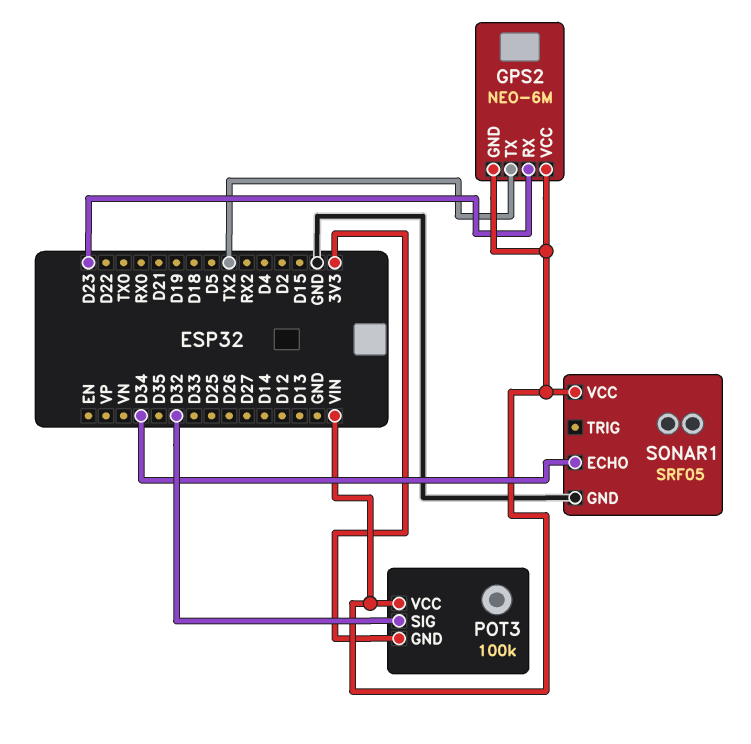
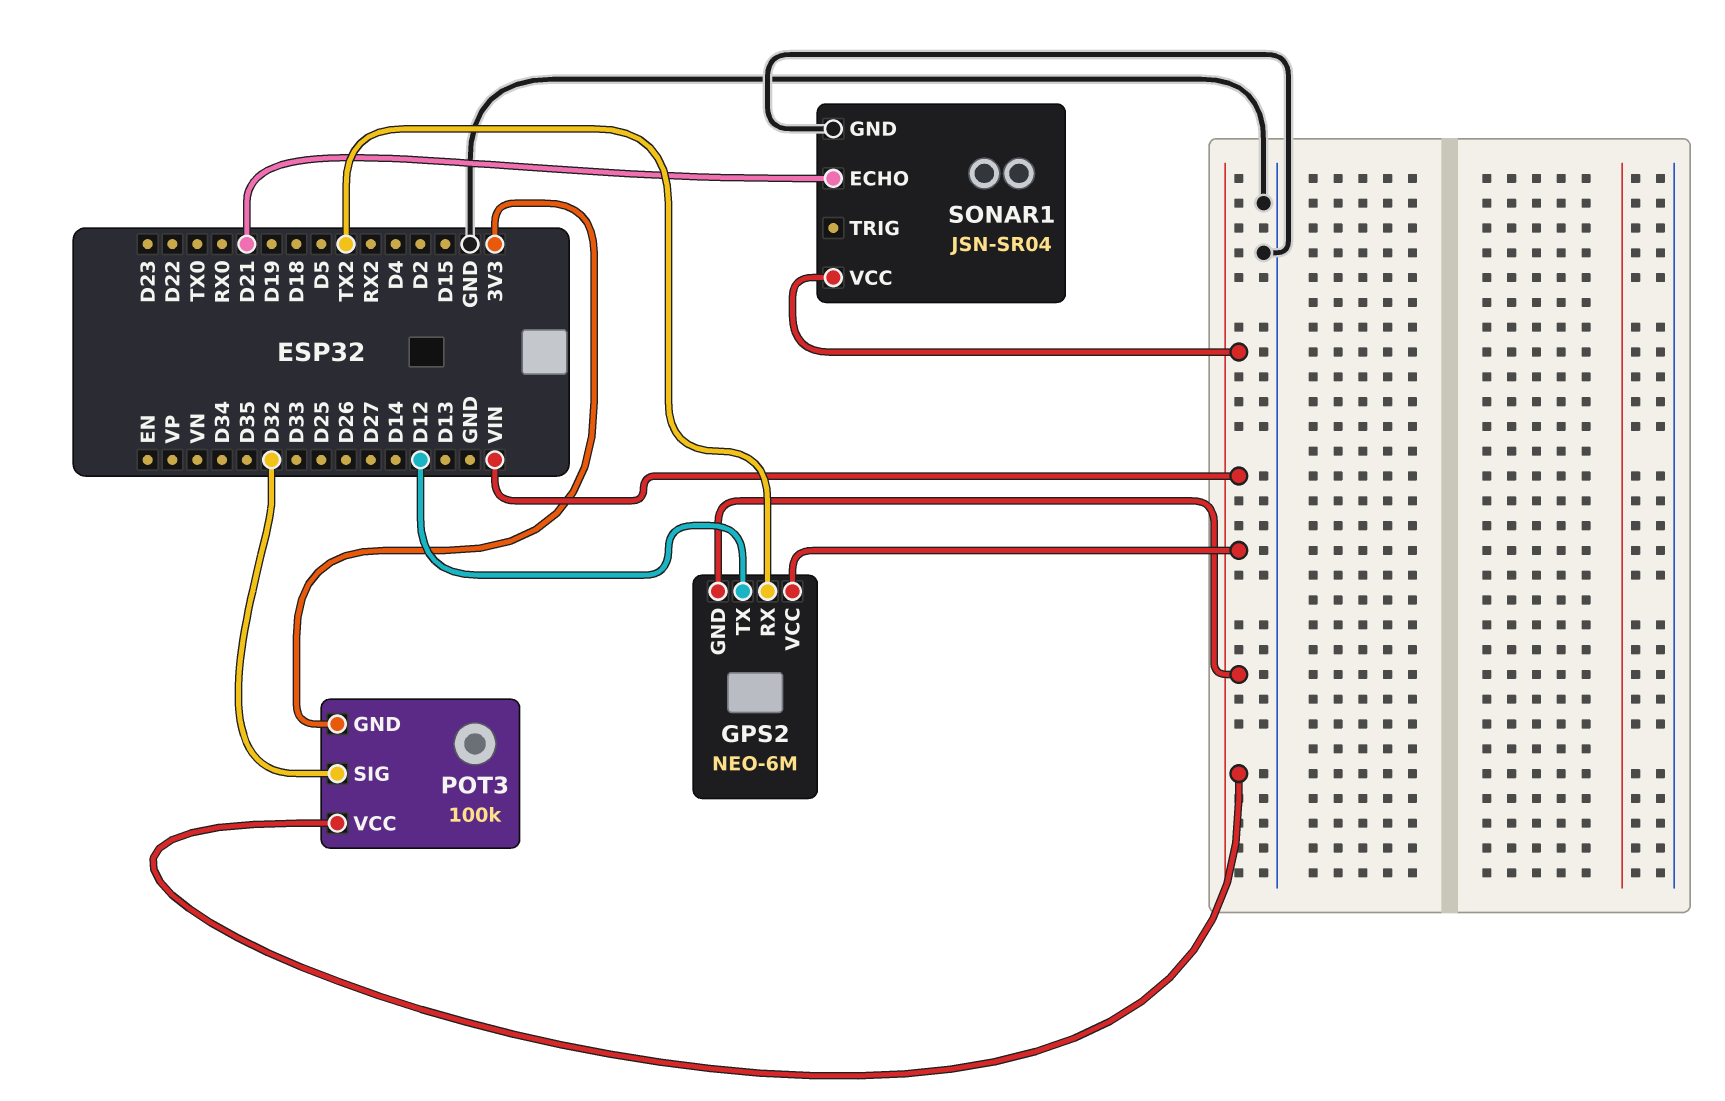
GPS2 pin RX: D23 -> TX2
GPS2 pin TX: TX2 -> D12
SONAR1: SRF05 -> JSN-SR04
SONAR1 pin ECHO: D34 -> D21

